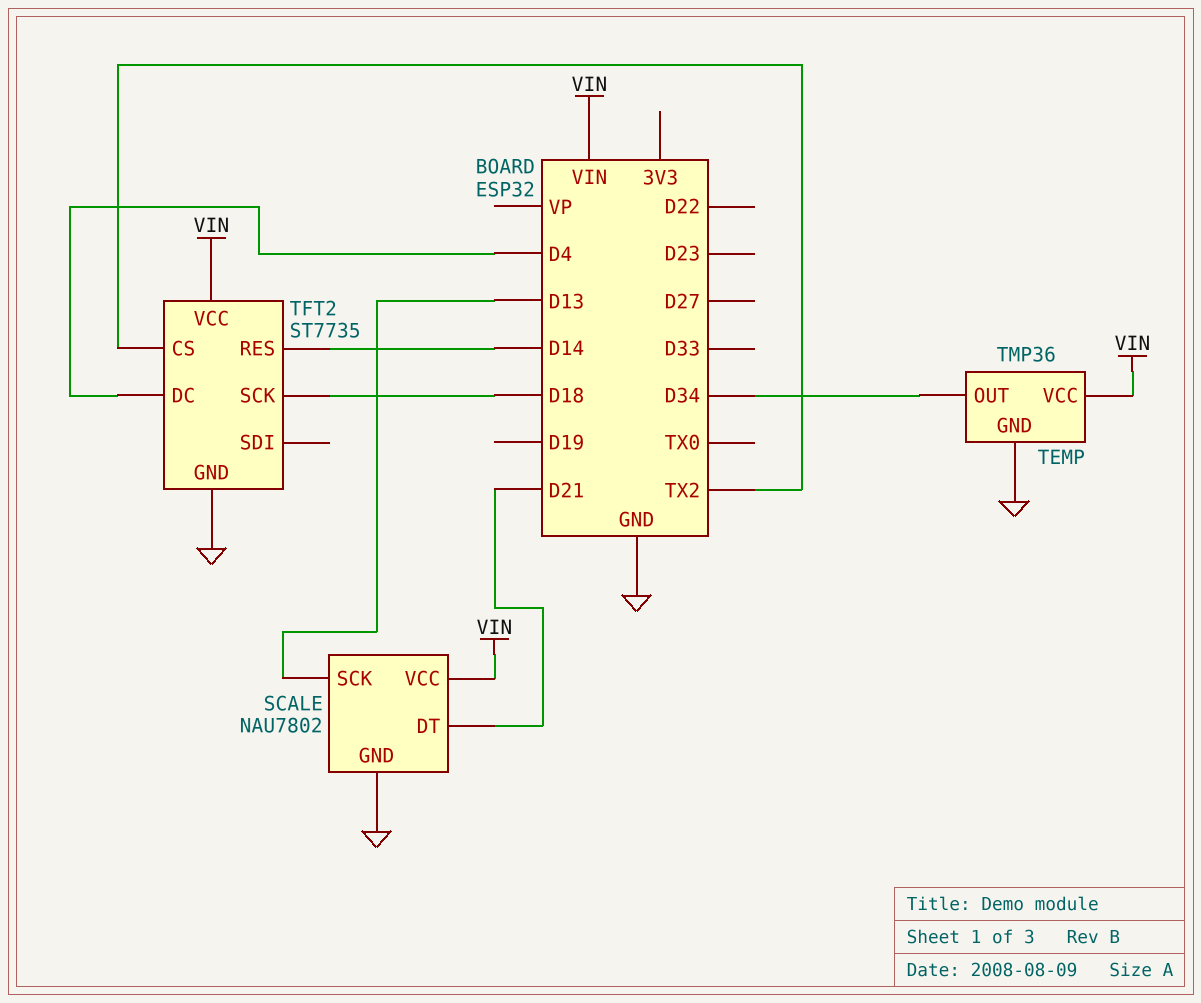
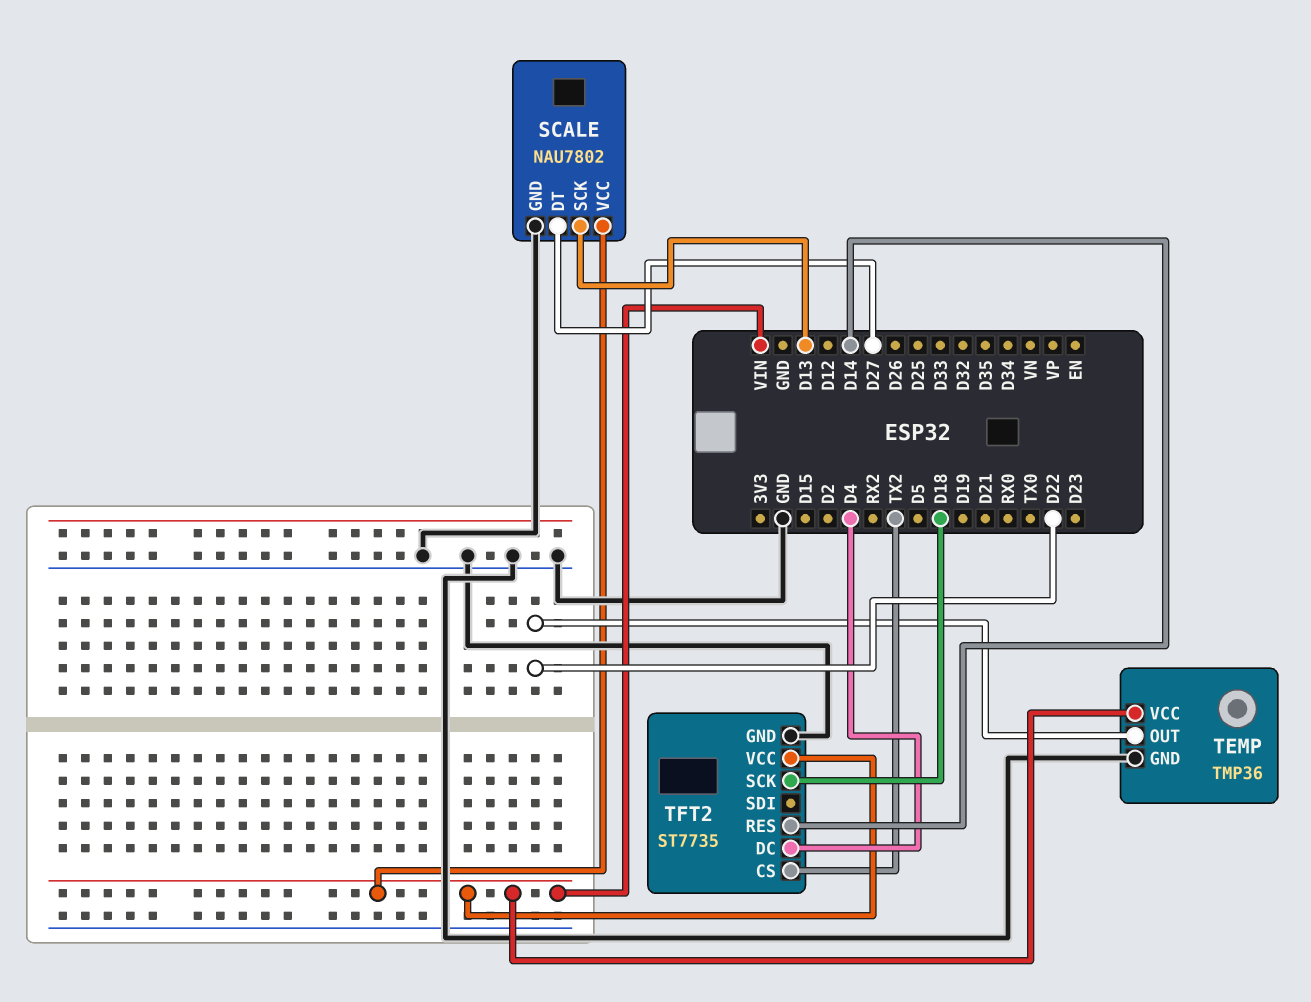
SCALE pin DT: D21 -> D27
TEMP pin OUT: D34 -> D22

